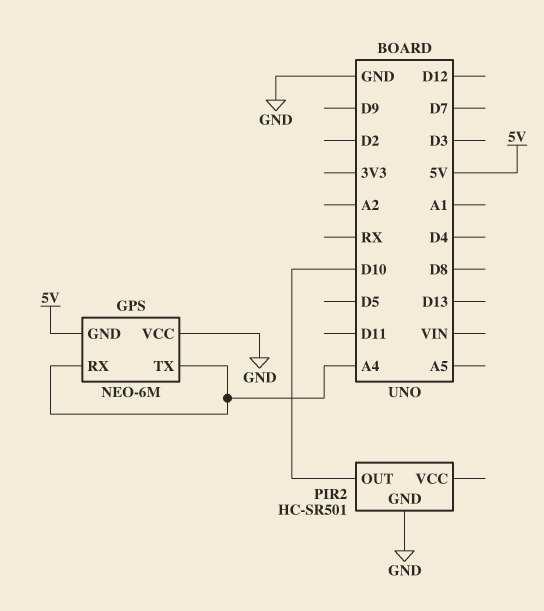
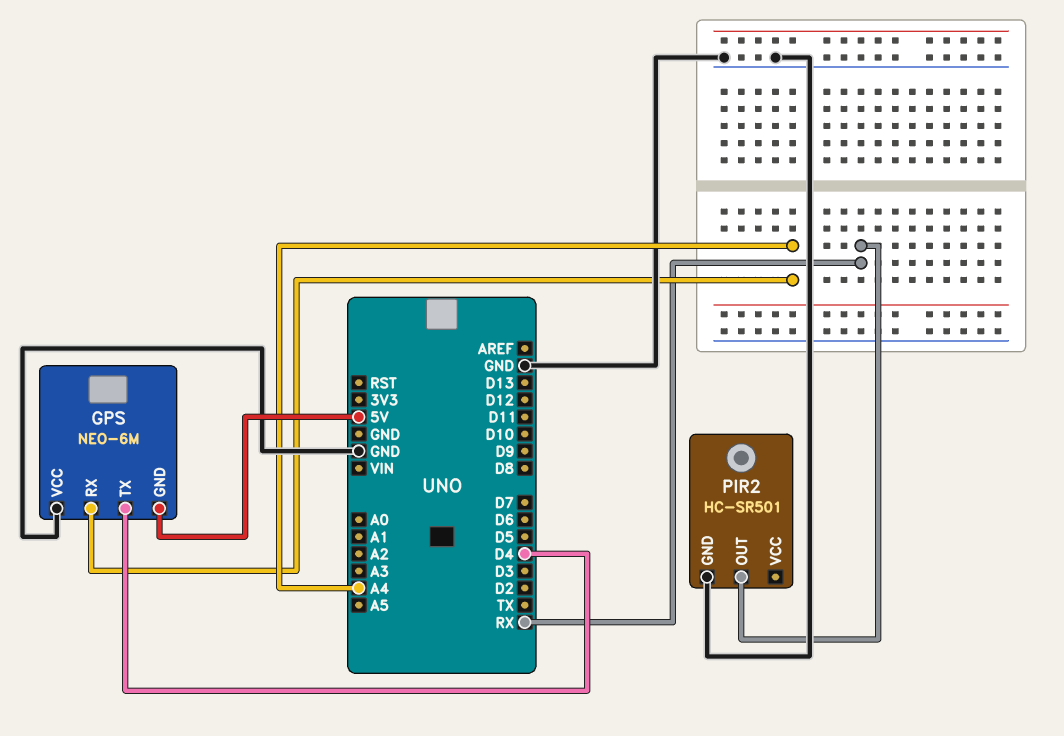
GPS pin TX: A4 -> D4
PIR2 pin OUT: D10 -> RX

